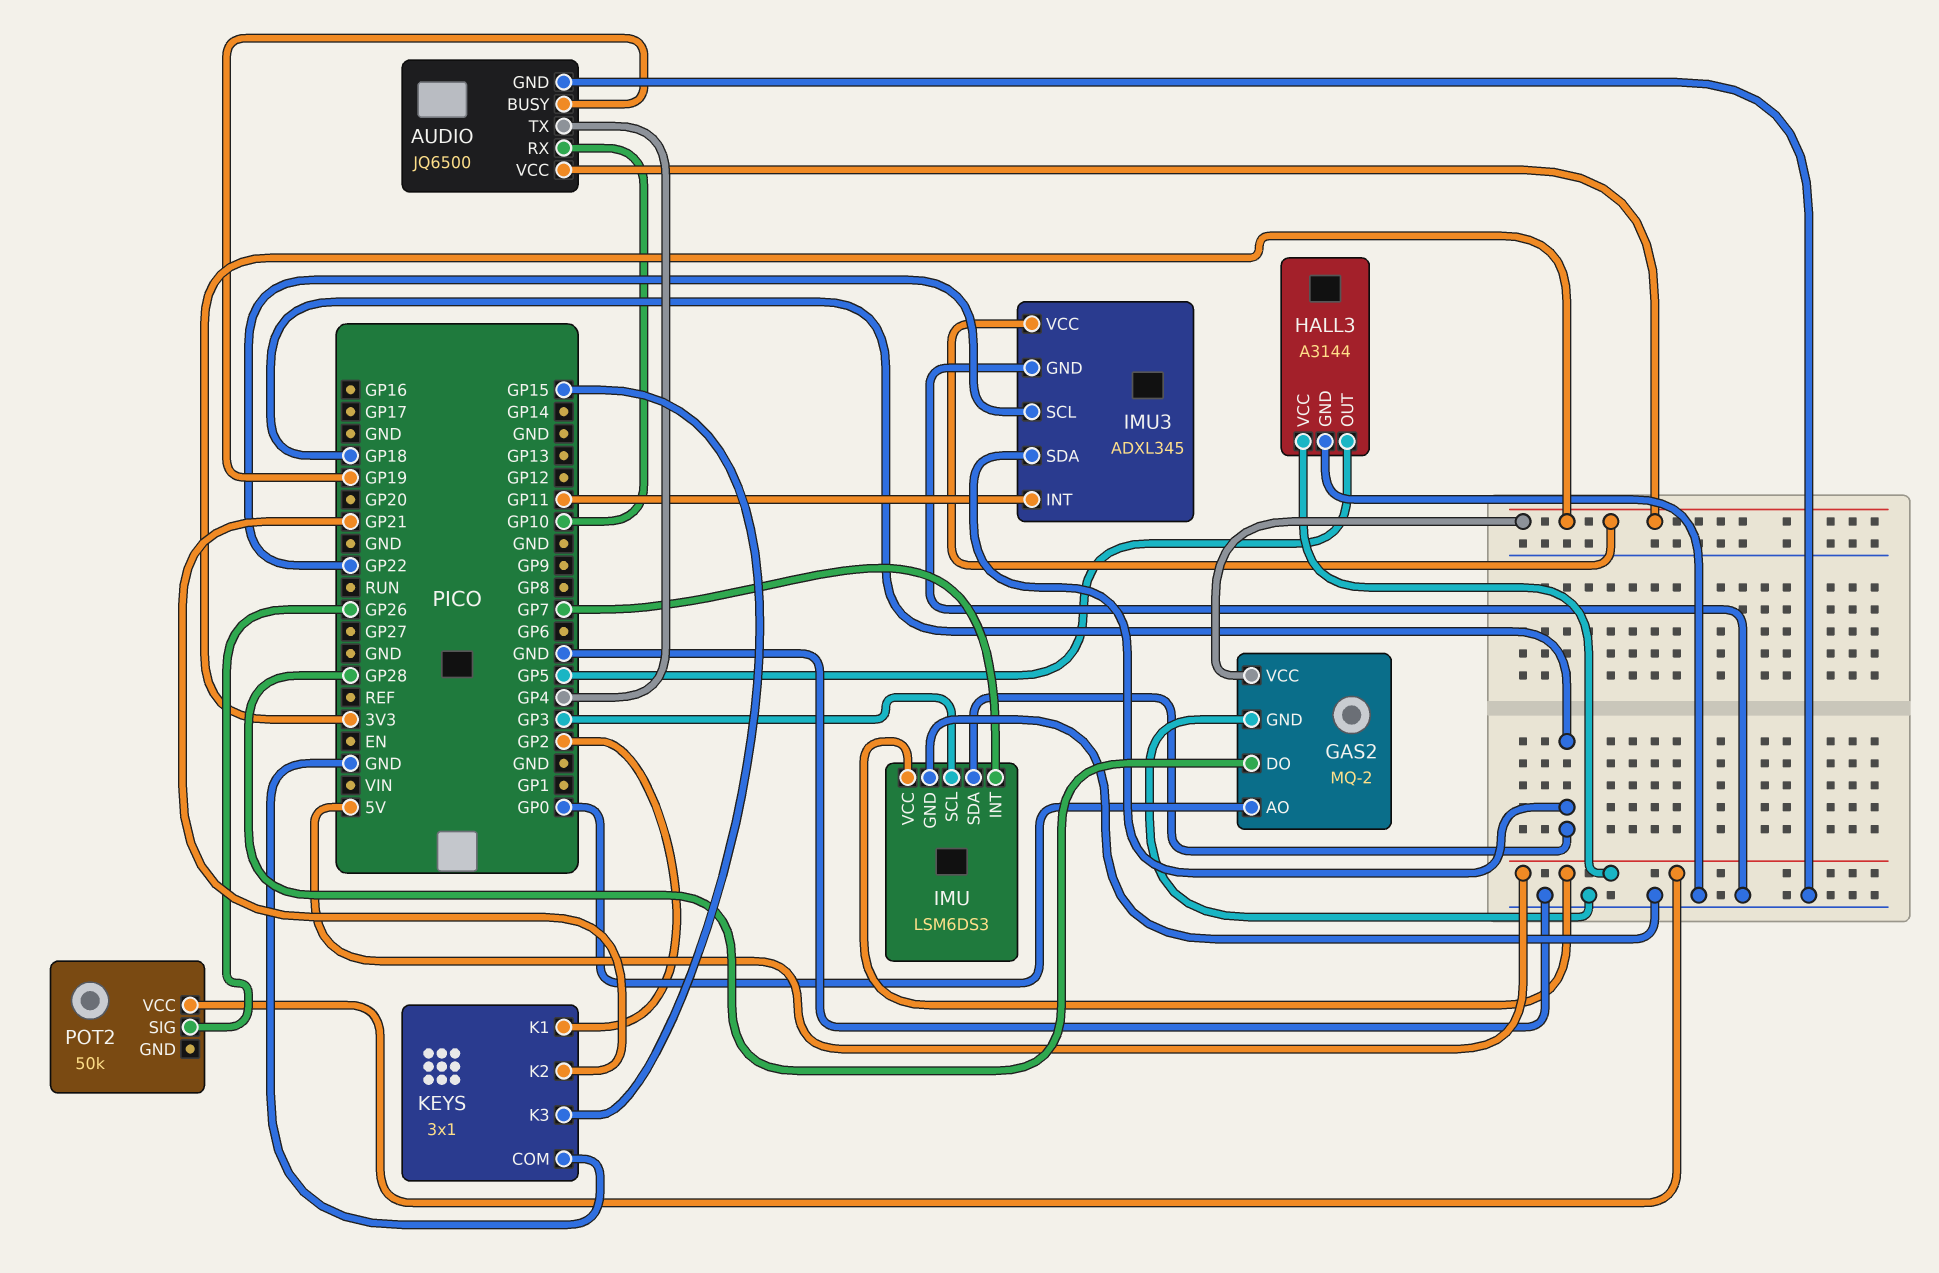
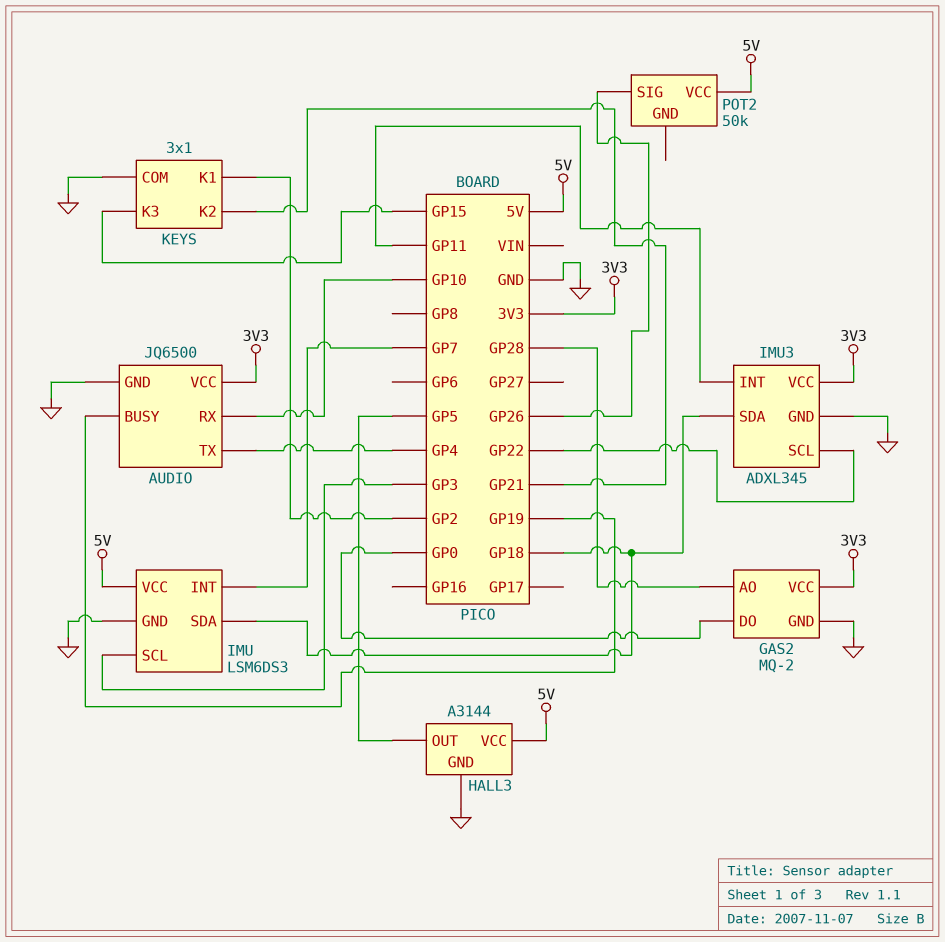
GAS2 pin AO: GP0 -> GP28
GAS2 pin DO: GP28 -> GP0

